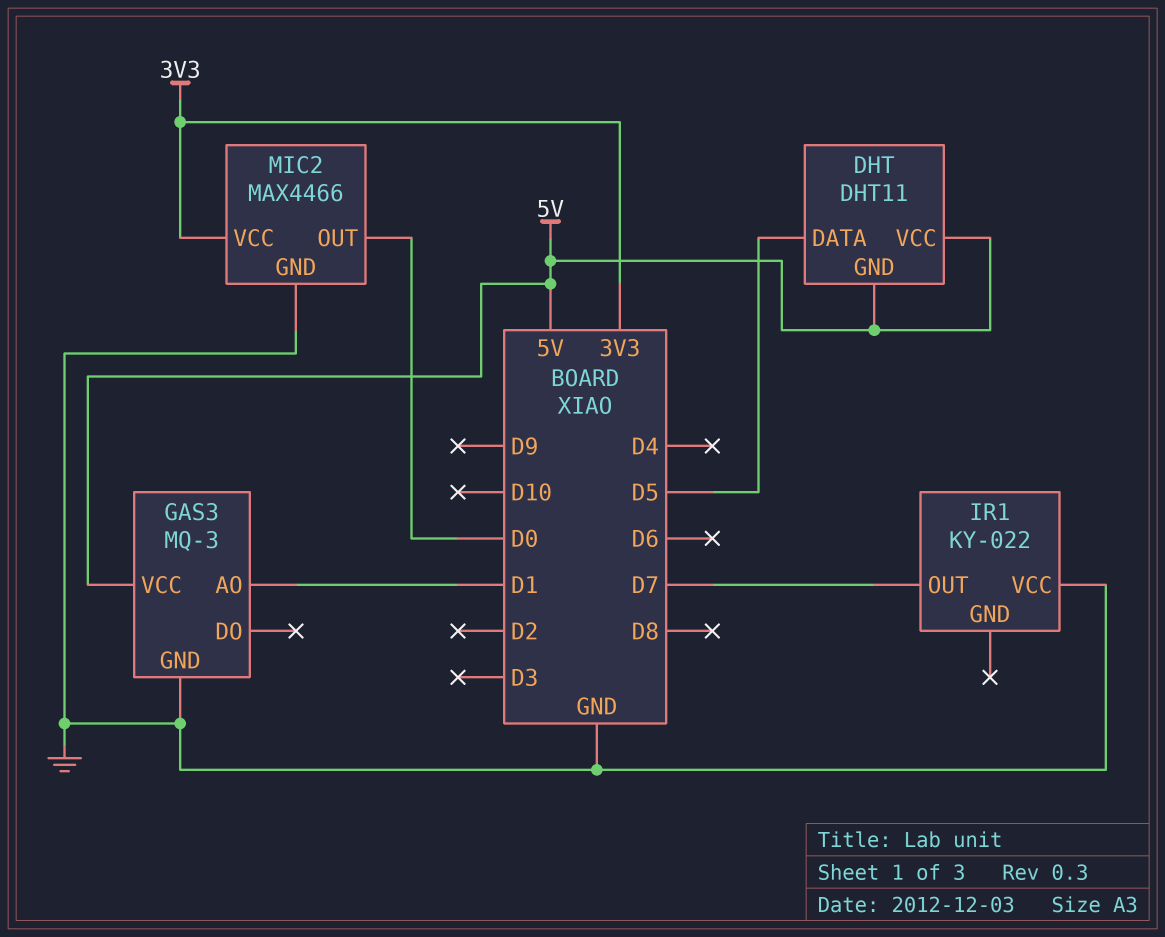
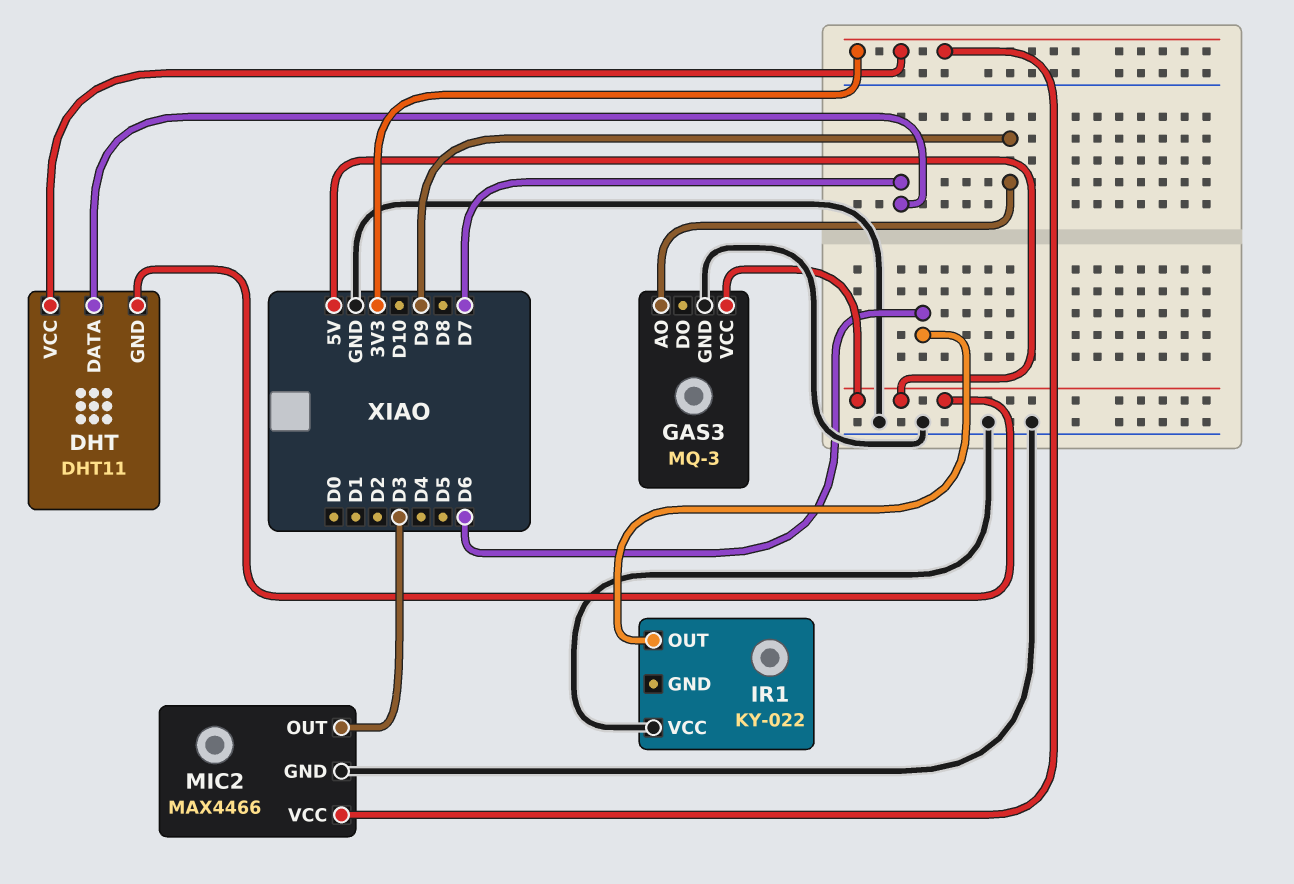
DHT pin DATA: D5 -> D7
DHT pin VCC: 5V -> 3V3
GAS3 pin AO: D1 -> D9
IR1 pin OUT: D7 -> D6
MIC2 pin OUT: D0 -> D3

